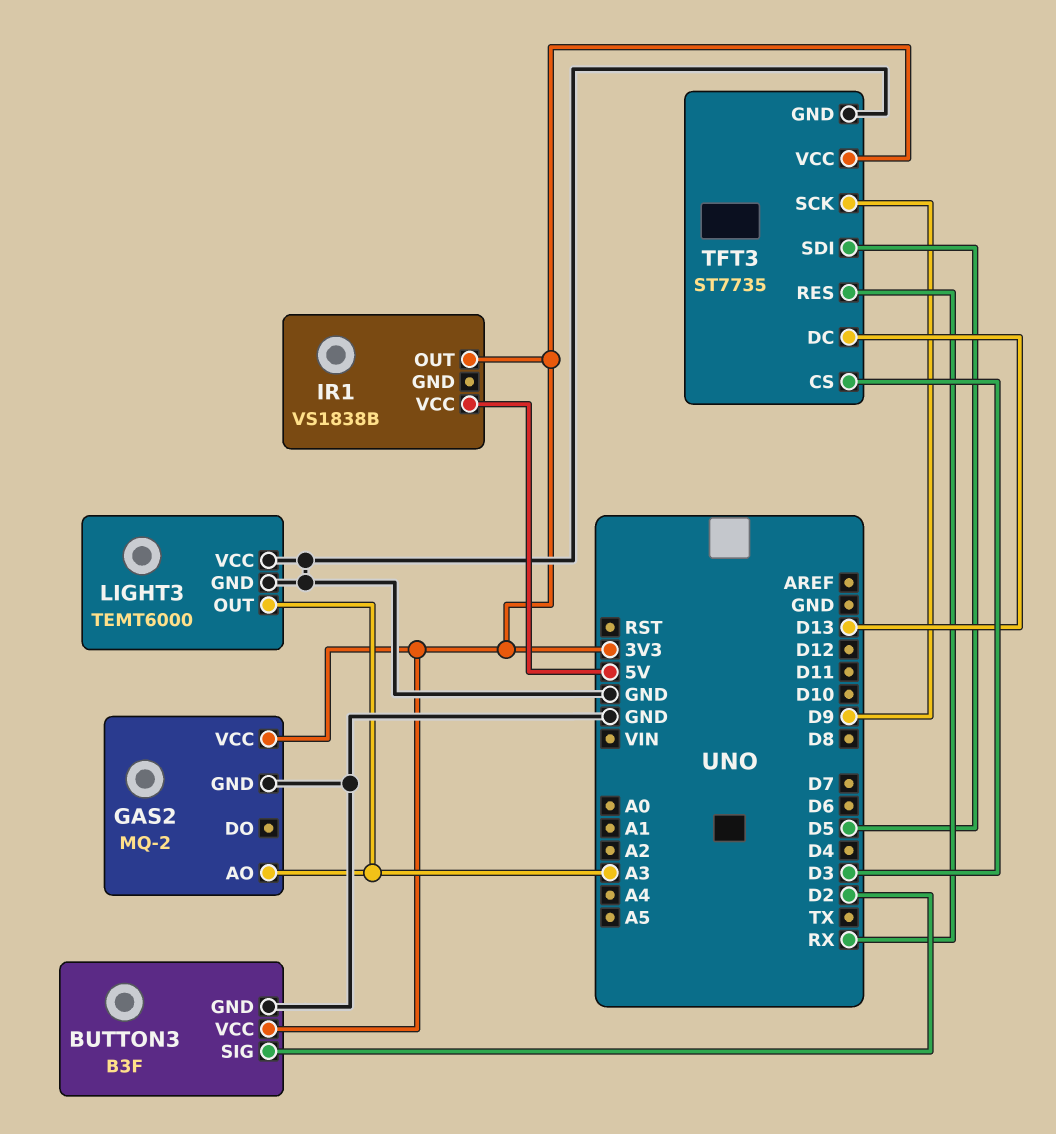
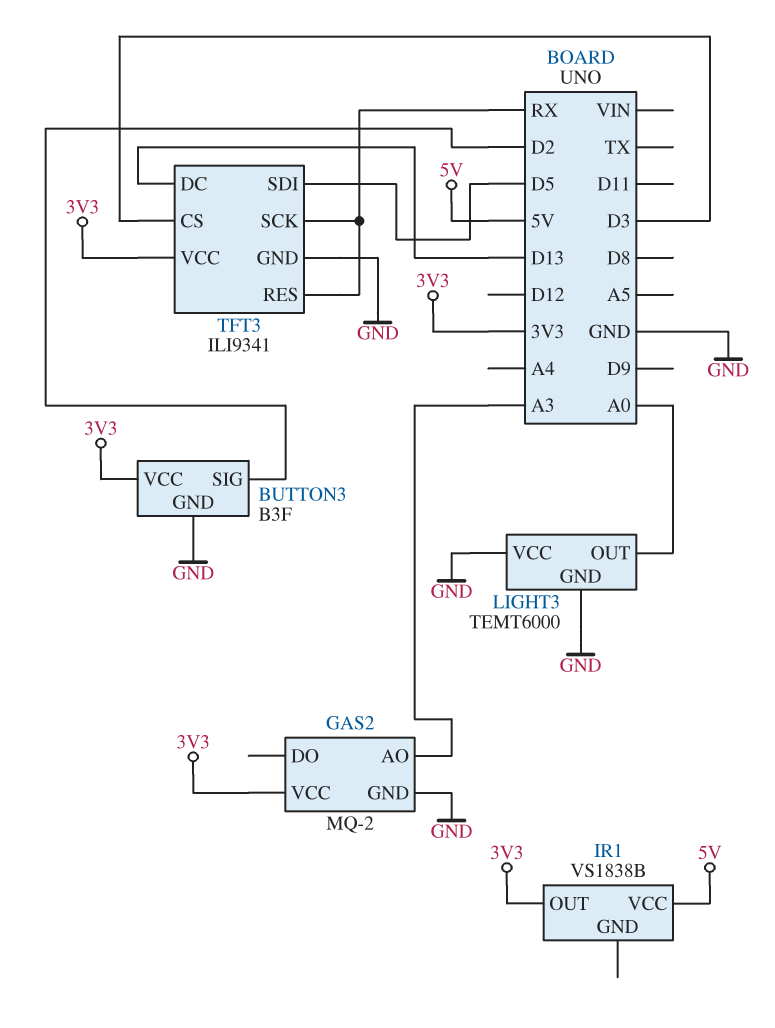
LIGHT3 pin OUT: A3 -> A0
TFT3: ST7735 -> ILI9341
TFT3 pin SCK: D9 -> RX

